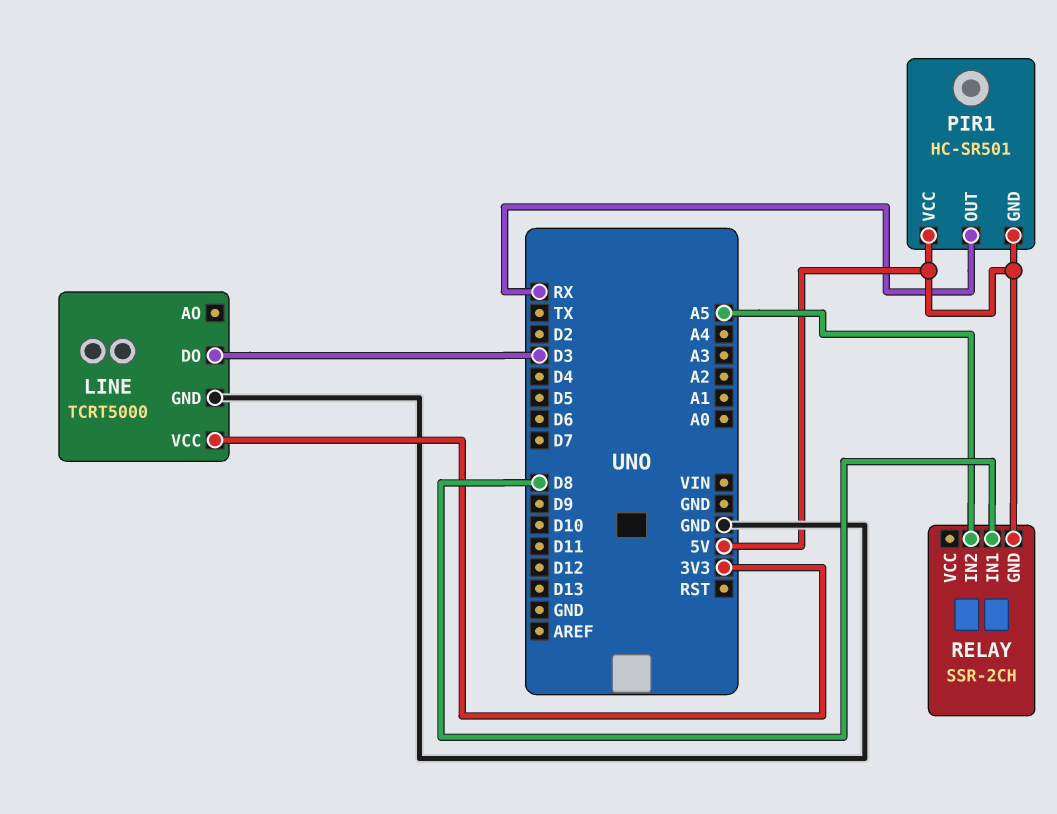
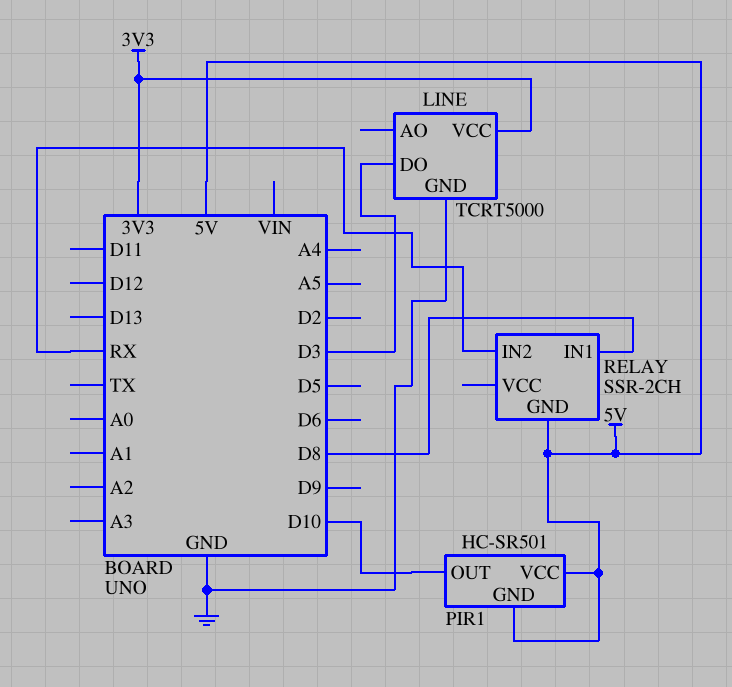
PIR1 pin OUT: RX -> D10
RELAY pin IN2: A5 -> RX

